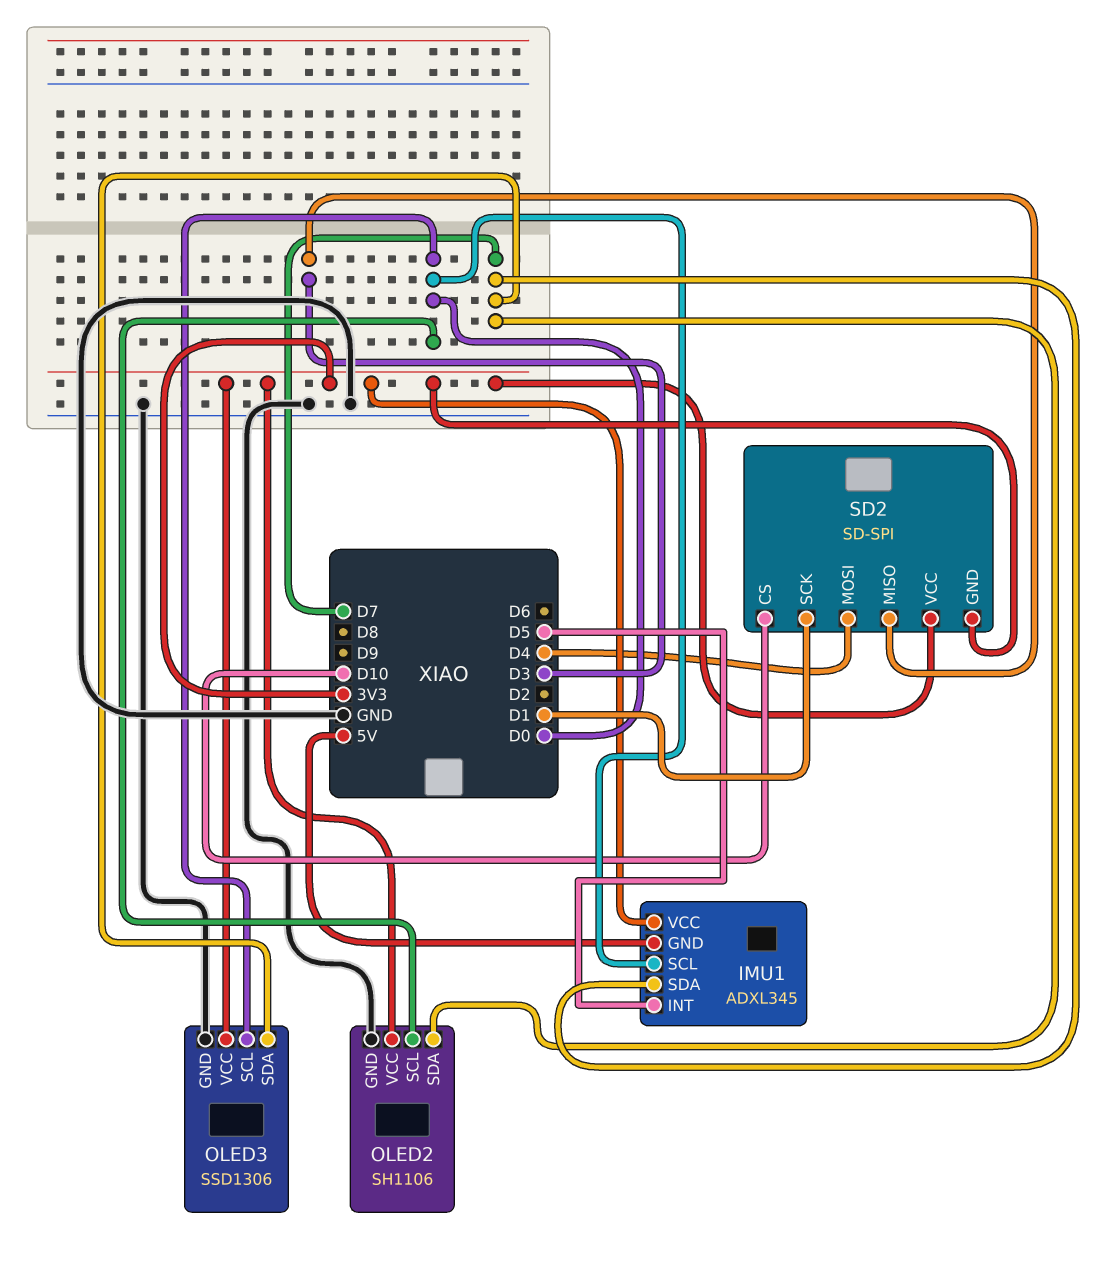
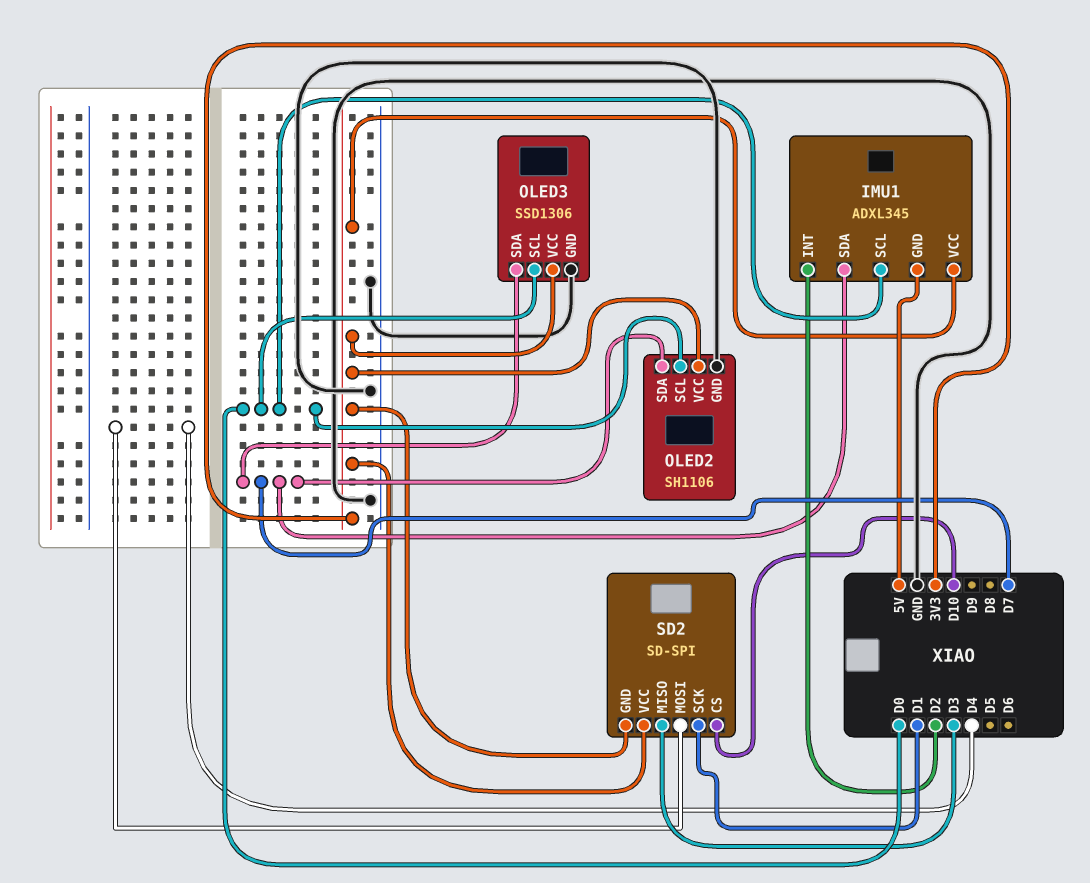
IMU1 pin INT: D5 -> D2

